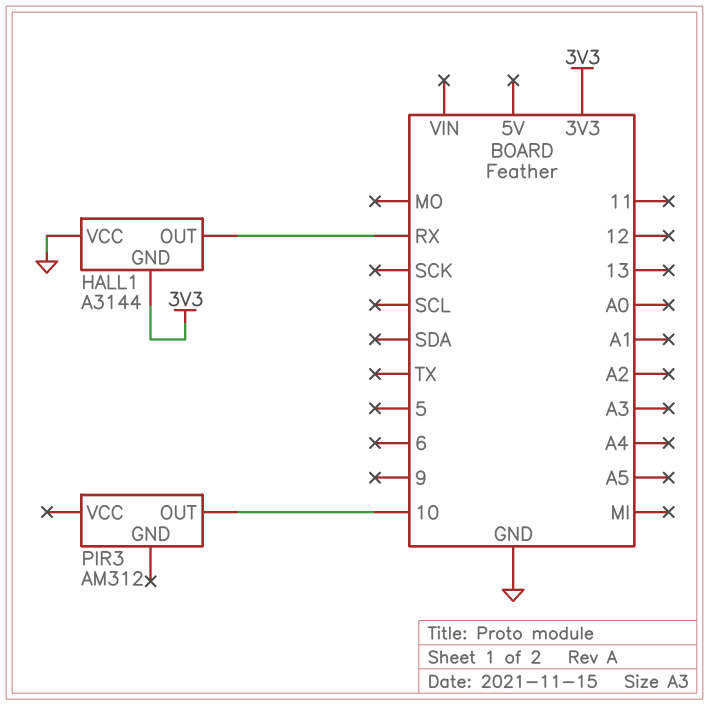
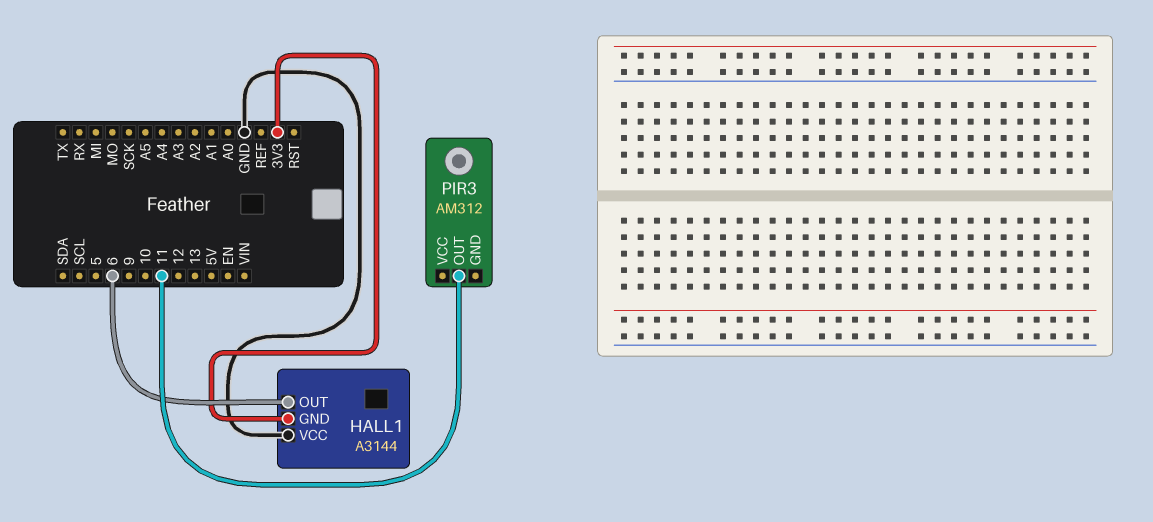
HALL1 pin OUT: RX -> 6
PIR3 pin OUT: 10 -> 11

